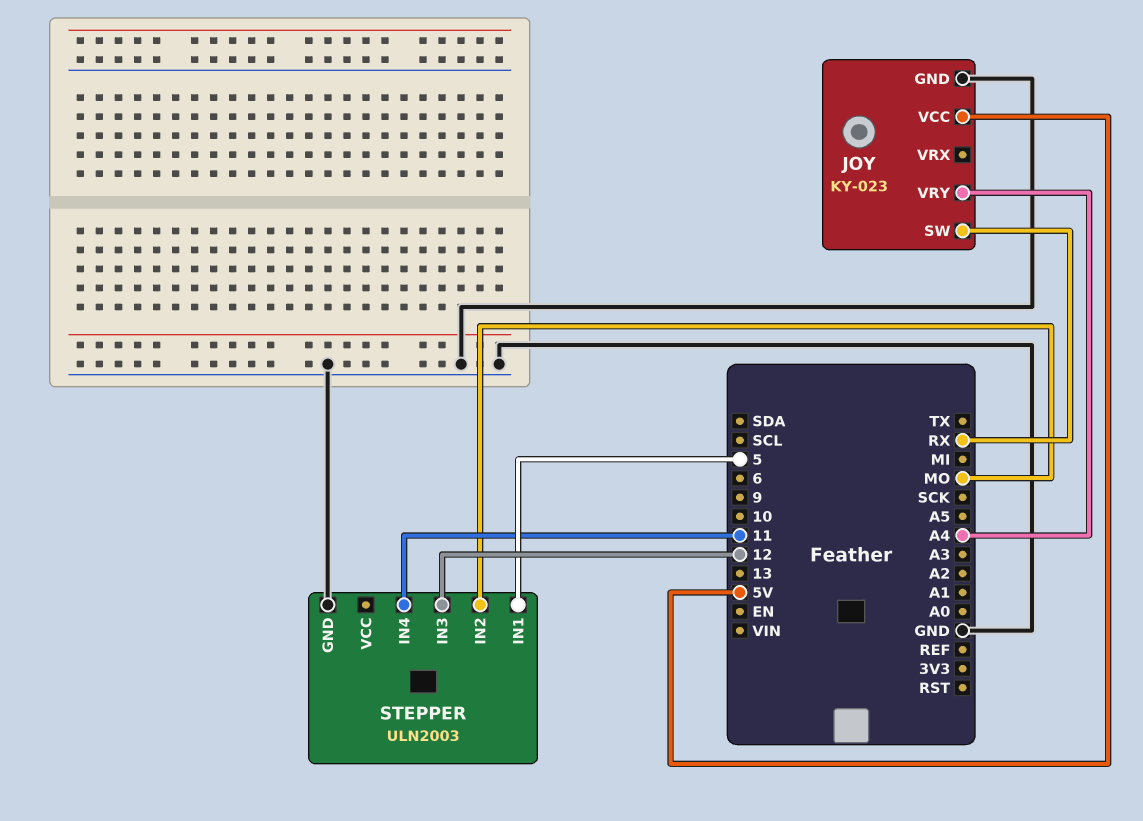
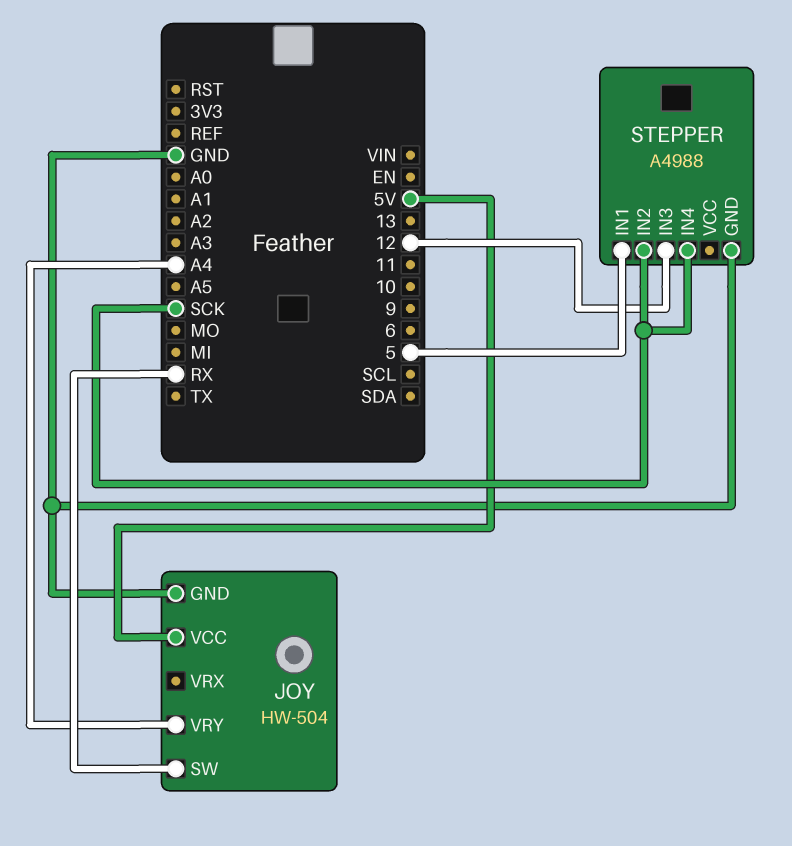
JOY: KY-023 -> HW-504
STEPPER: ULN2003 -> A4988
STEPPER pin IN2: MO -> SCK
STEPPER pin IN4: 11 -> SCK

